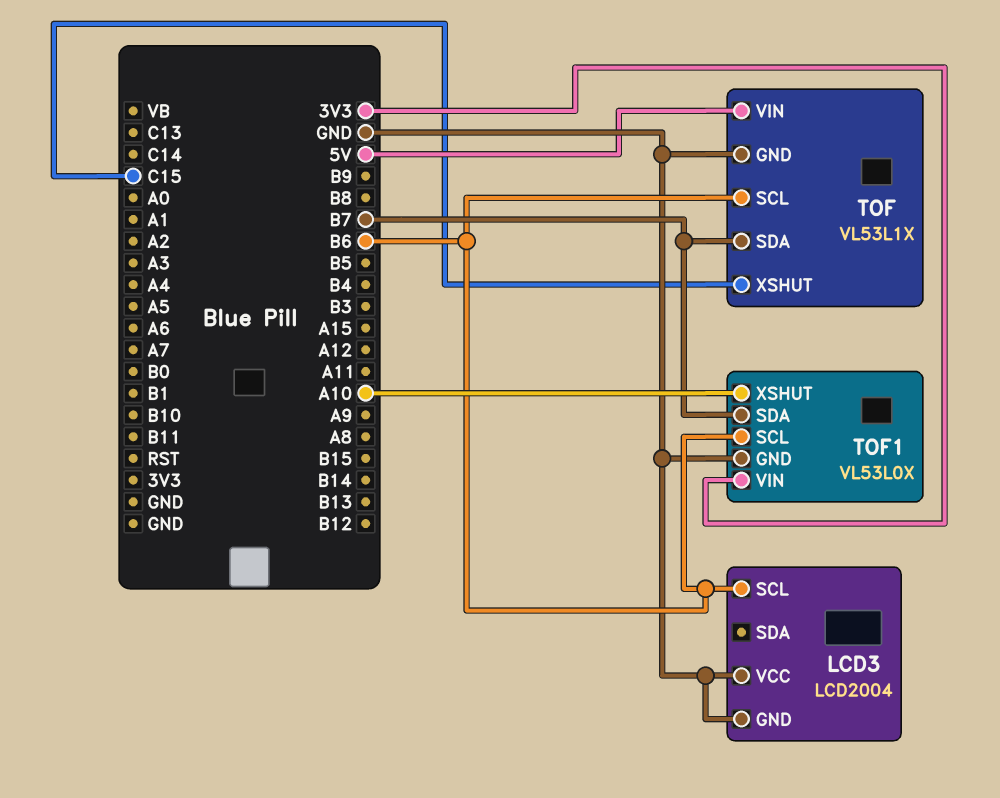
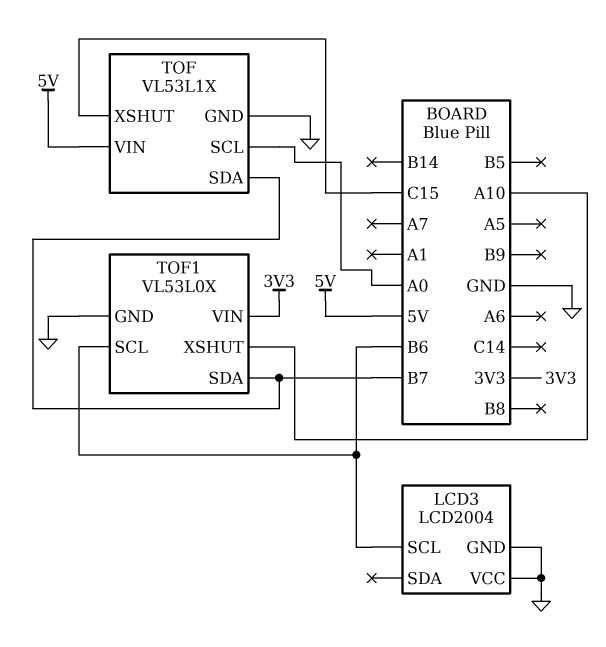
TOF pin SCL: B6 -> A0

